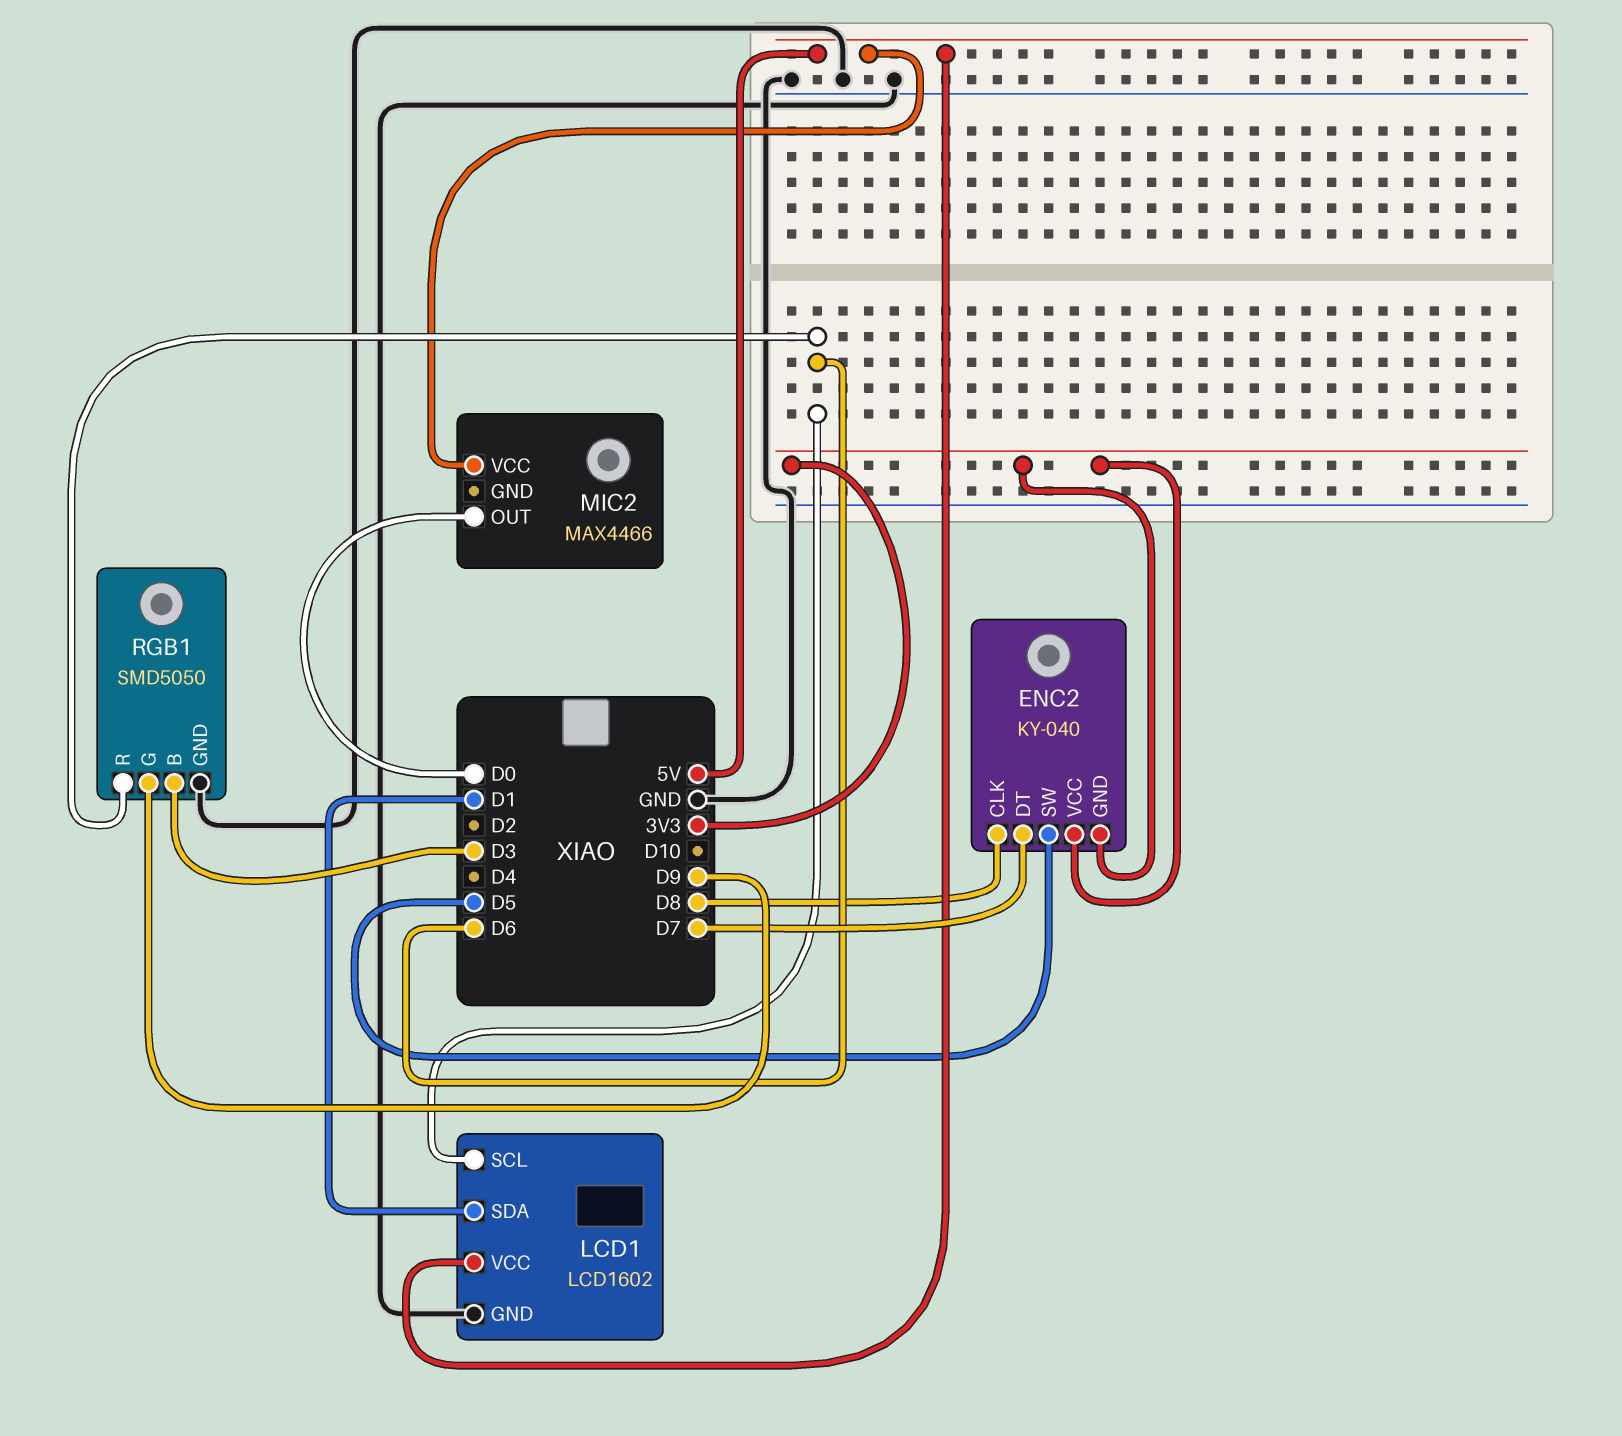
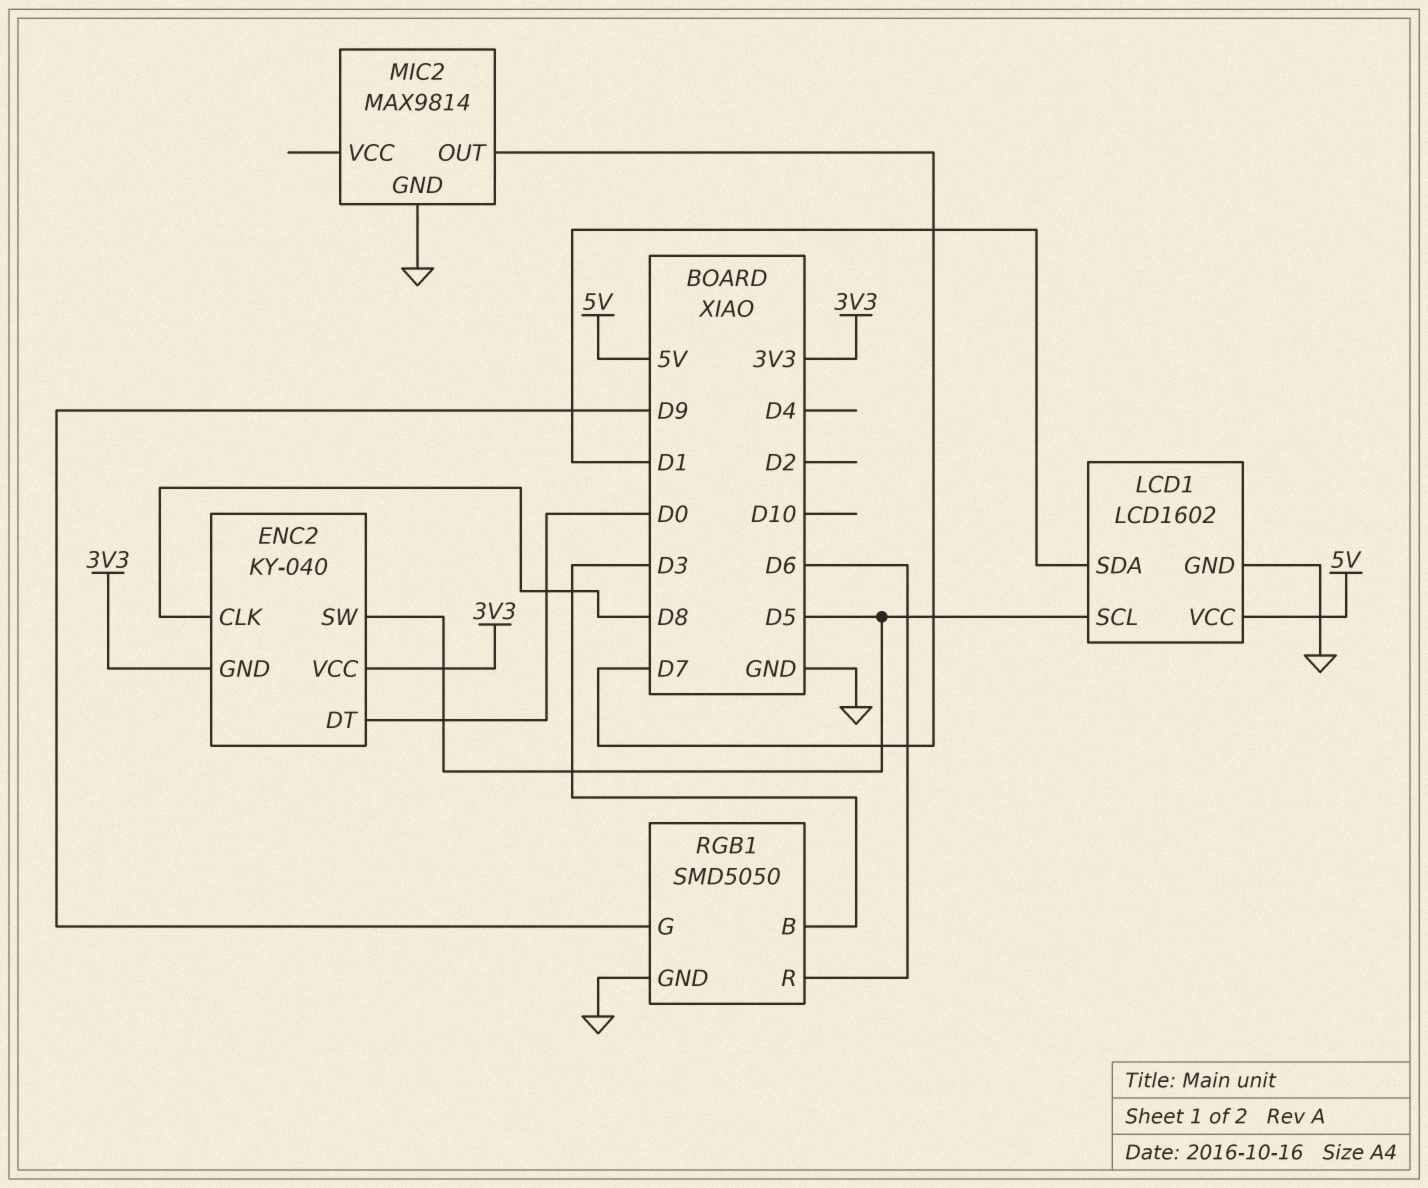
ENC2 pin DT: D7 -> D0
LCD1 pin SCL: D6 -> D5
MIC2: MAX4466 -> MAX9814
MIC2 pin GND: none -> GND
MIC2 pin OUT: D0 -> D7
MIC2 pin VCC: 5V -> none

